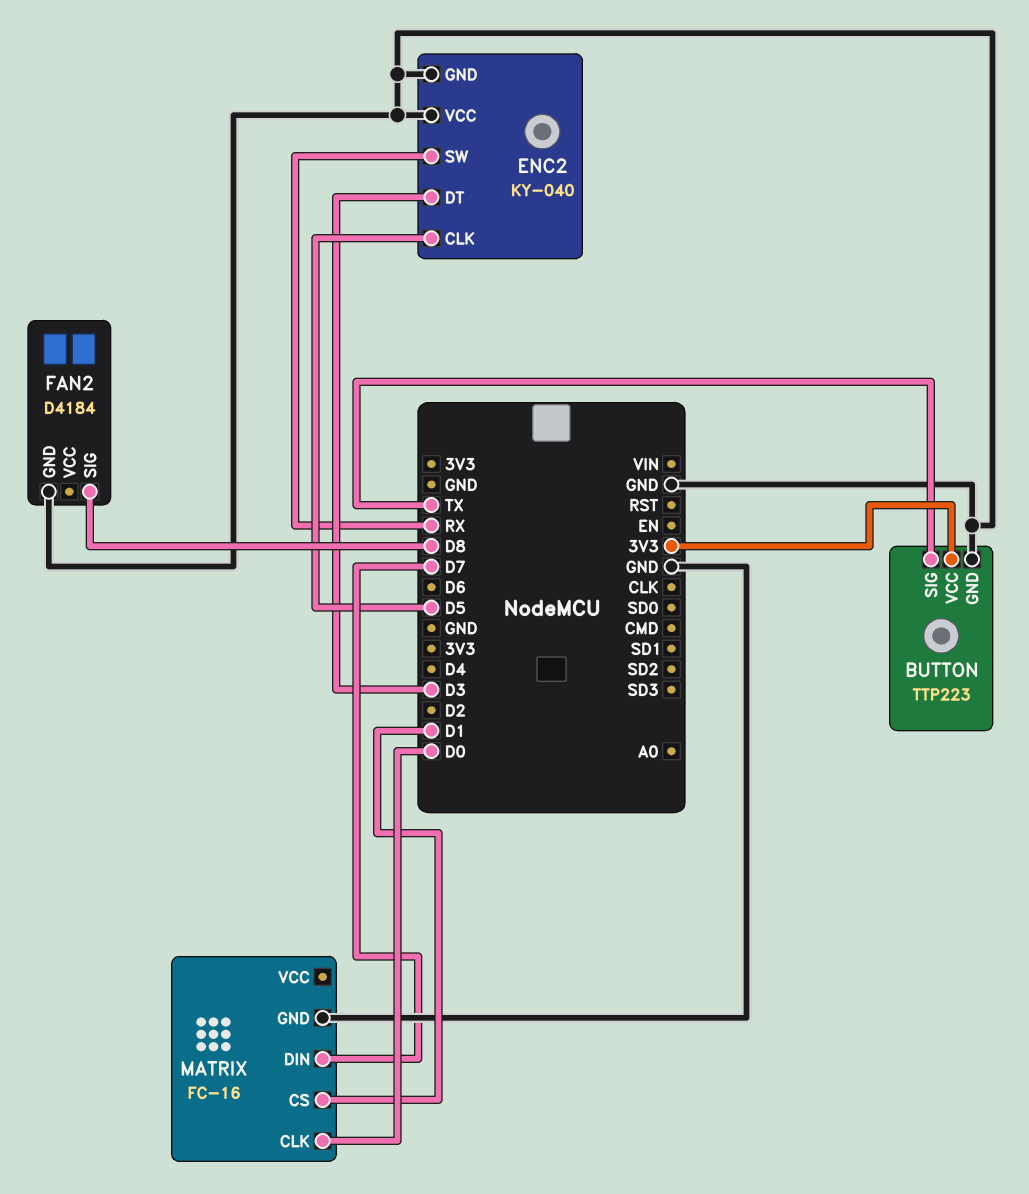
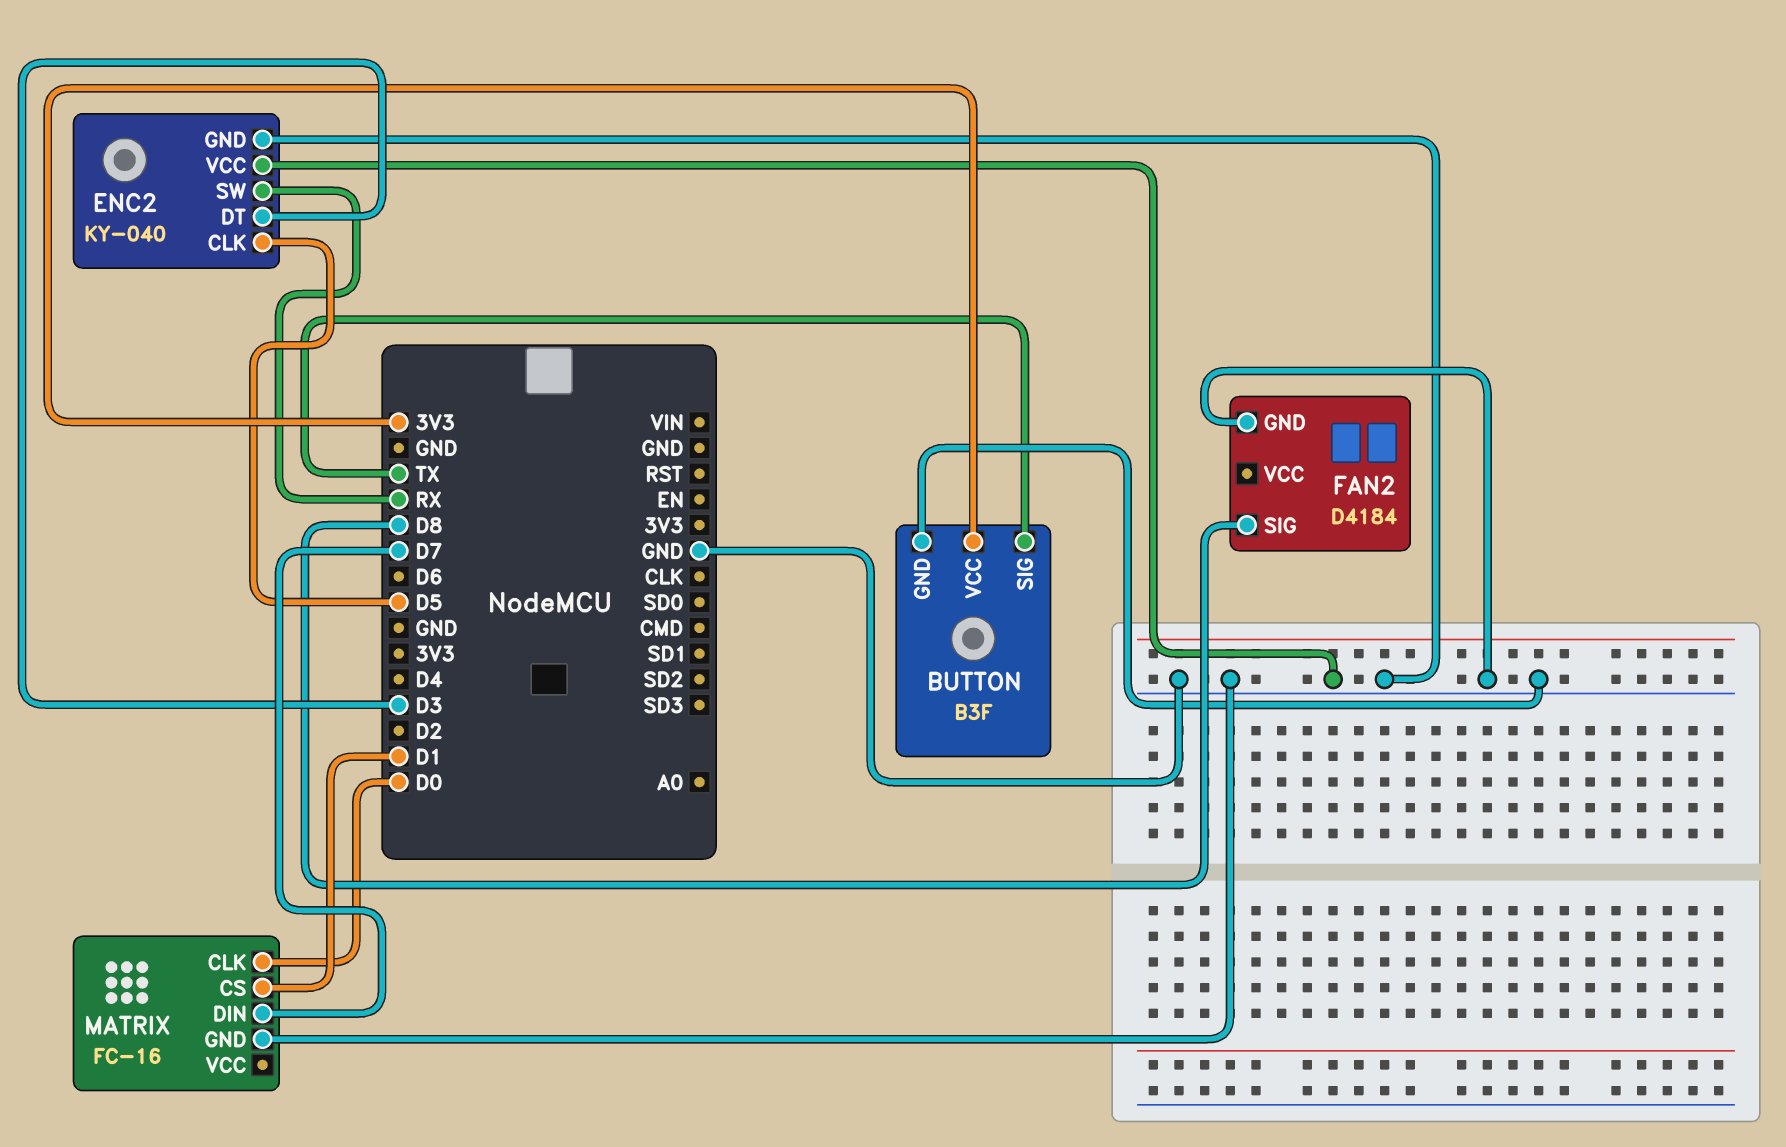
BUTTON: TTP223 -> B3F

